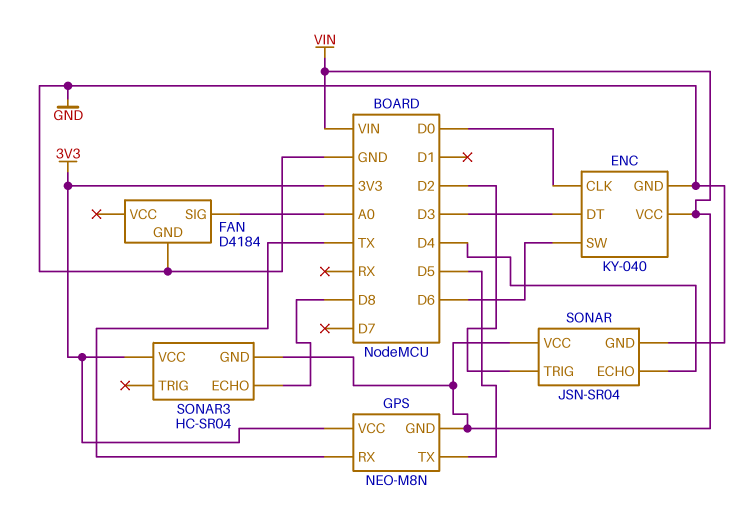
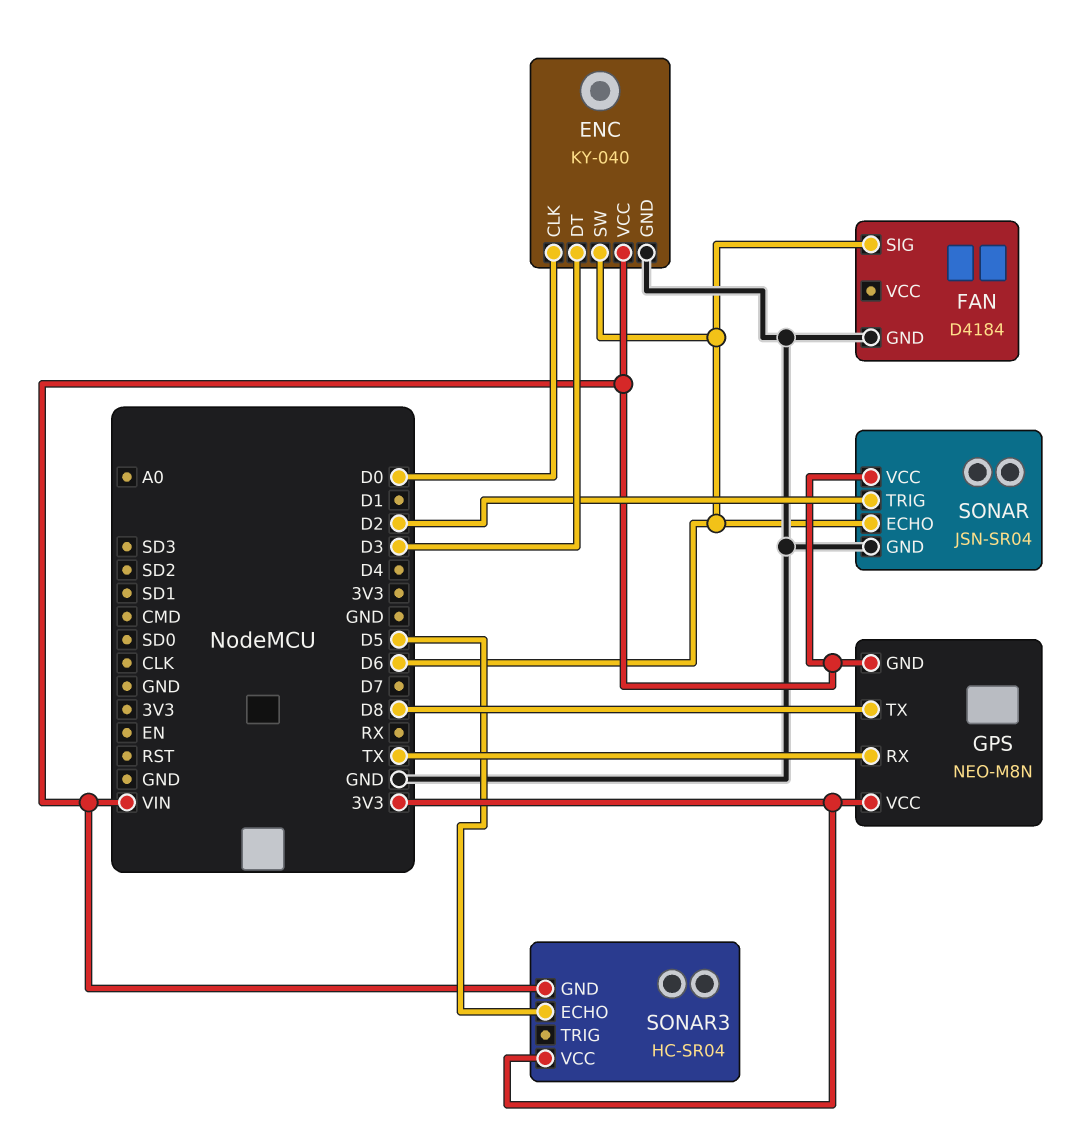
FAN pin SIG: A0 -> D6
GPS pin TX: D5 -> D8
SONAR pin ECHO: D4 -> D6
SONAR3 pin ECHO: D8 -> D5

